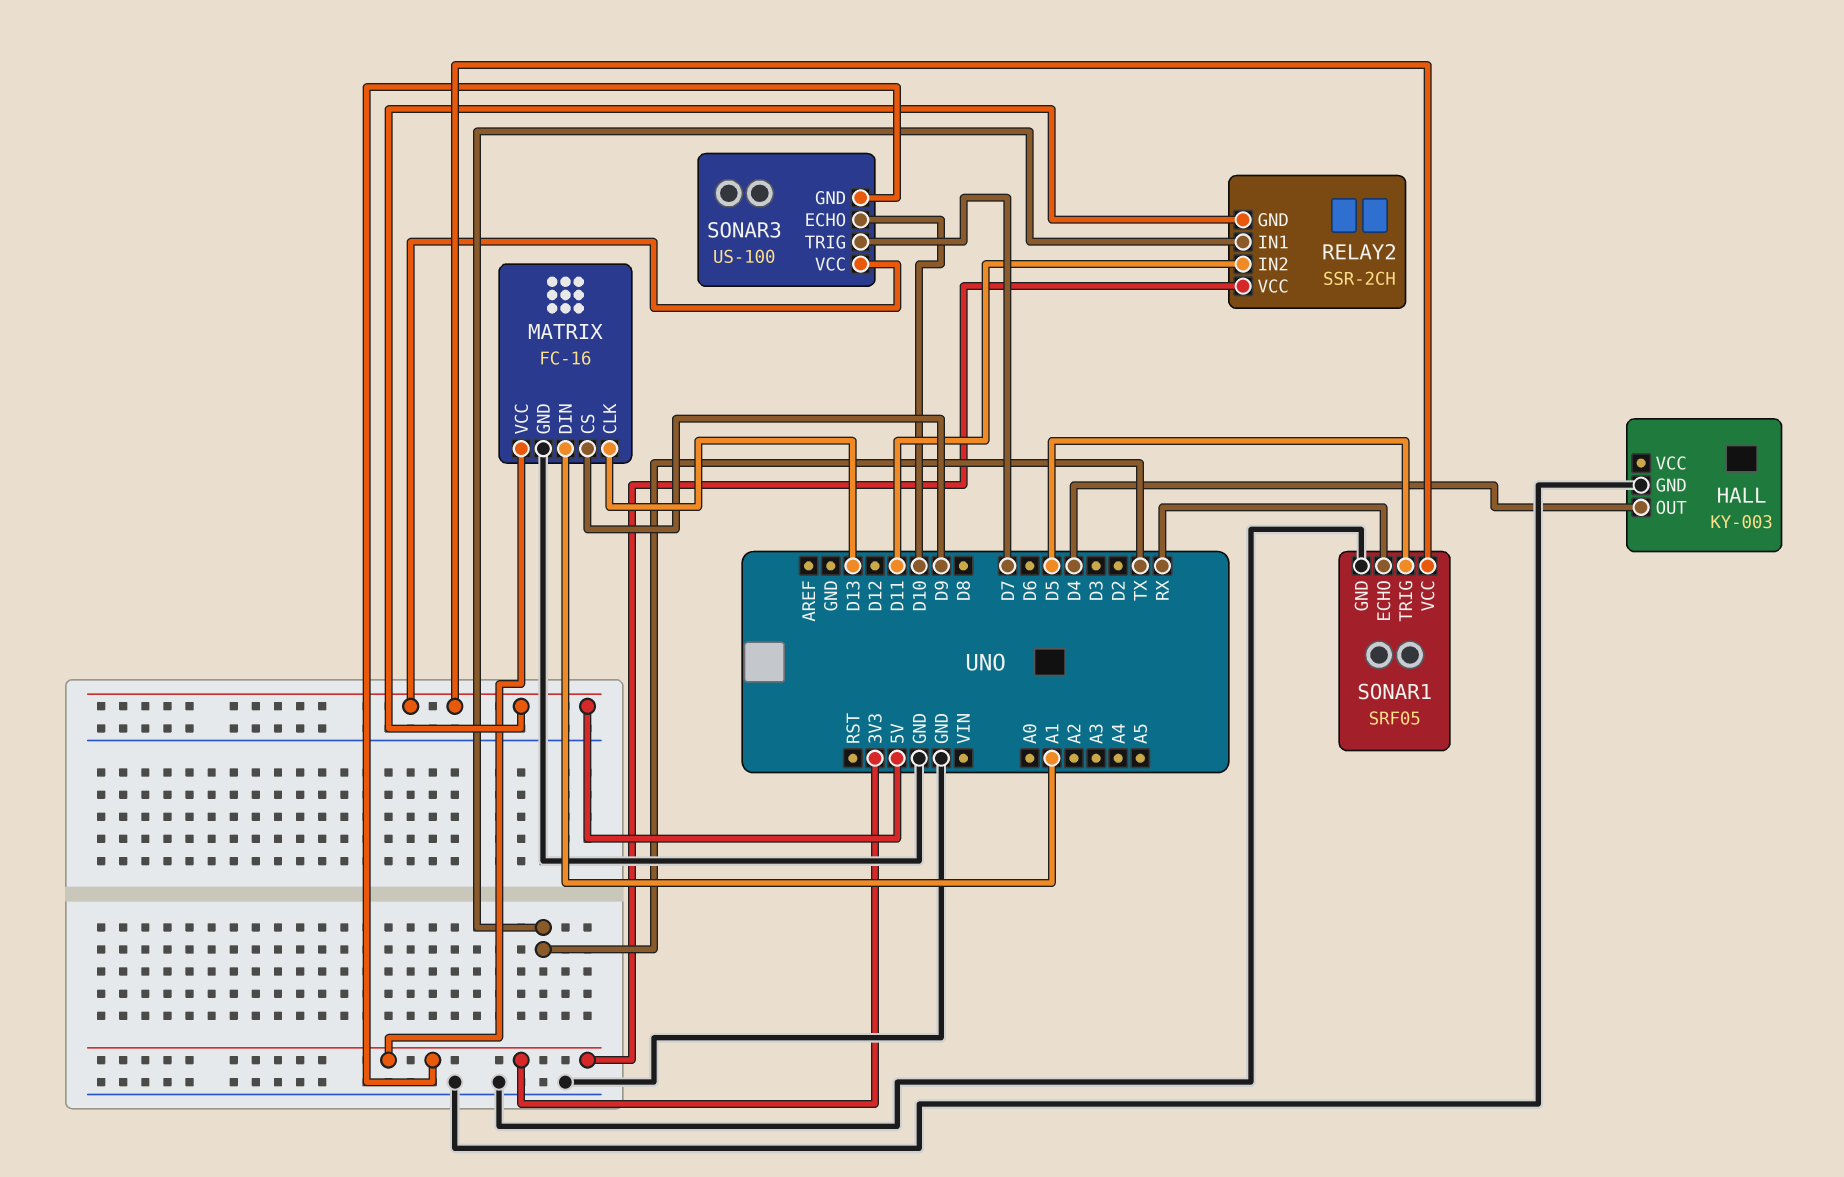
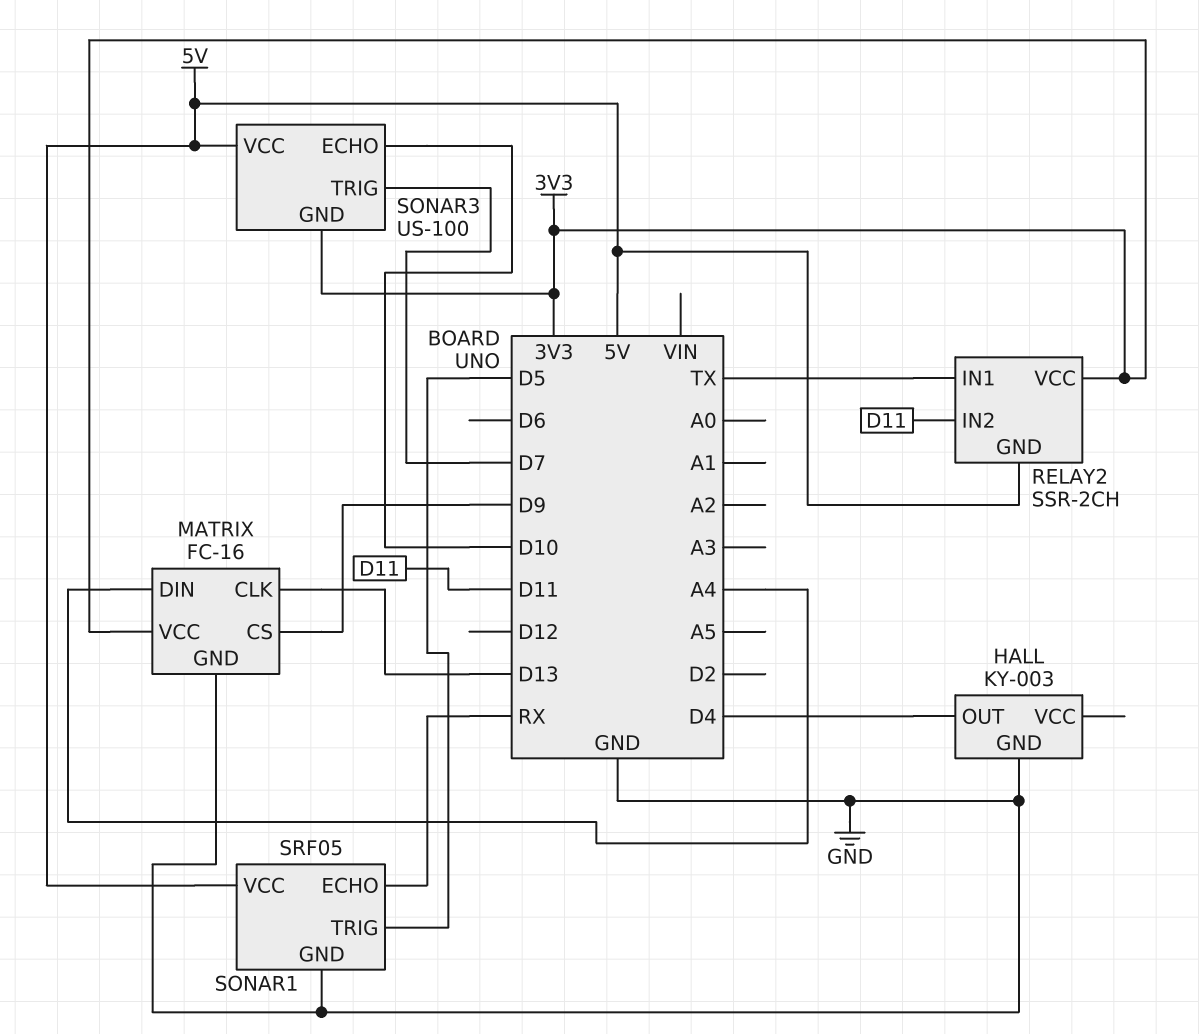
MATRIX pin DIN: A1 -> A4

